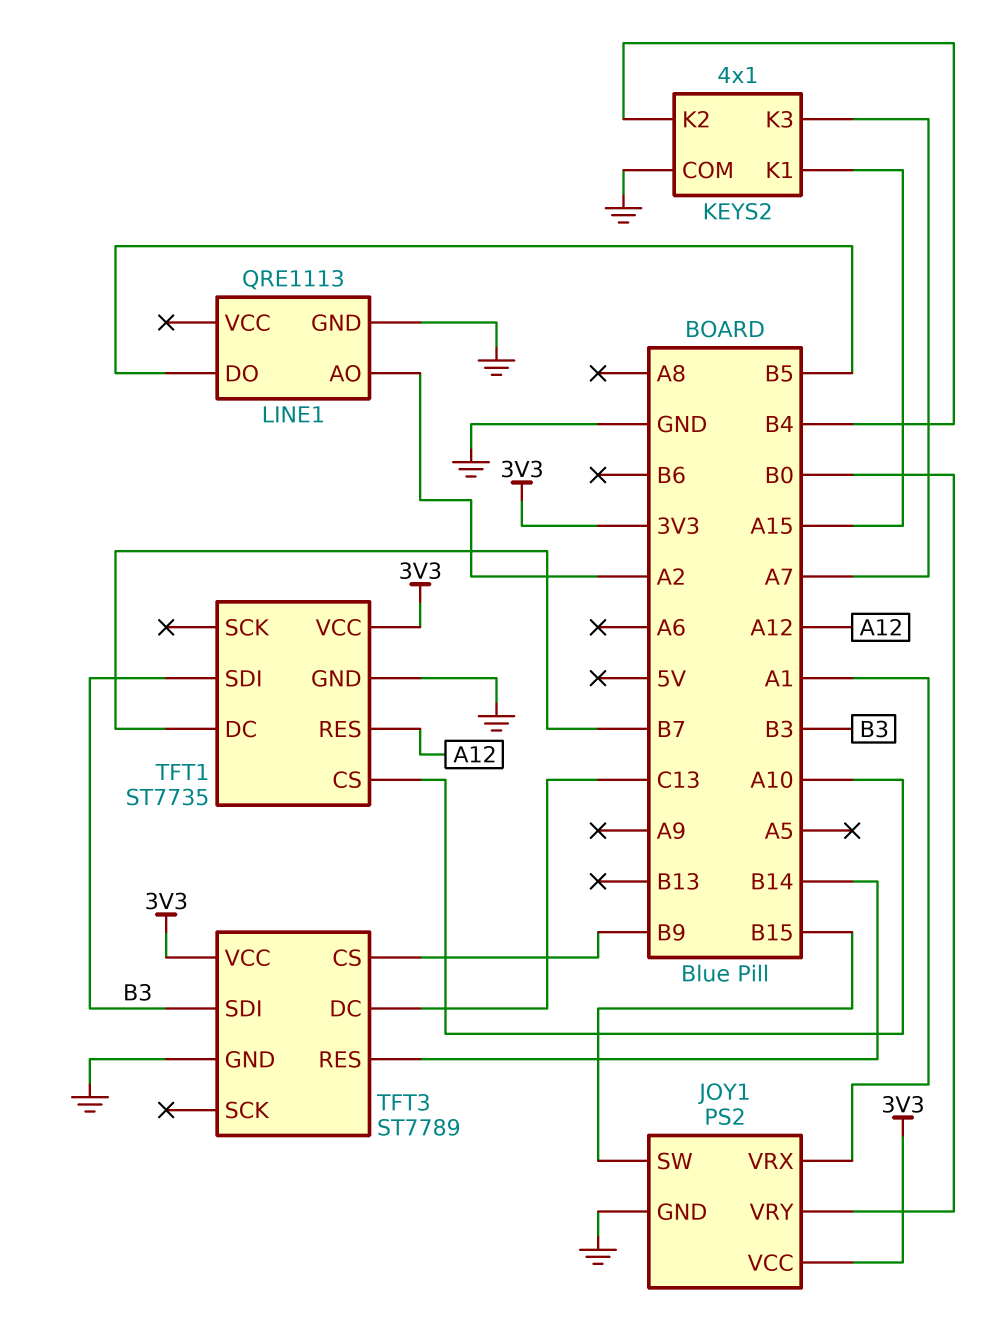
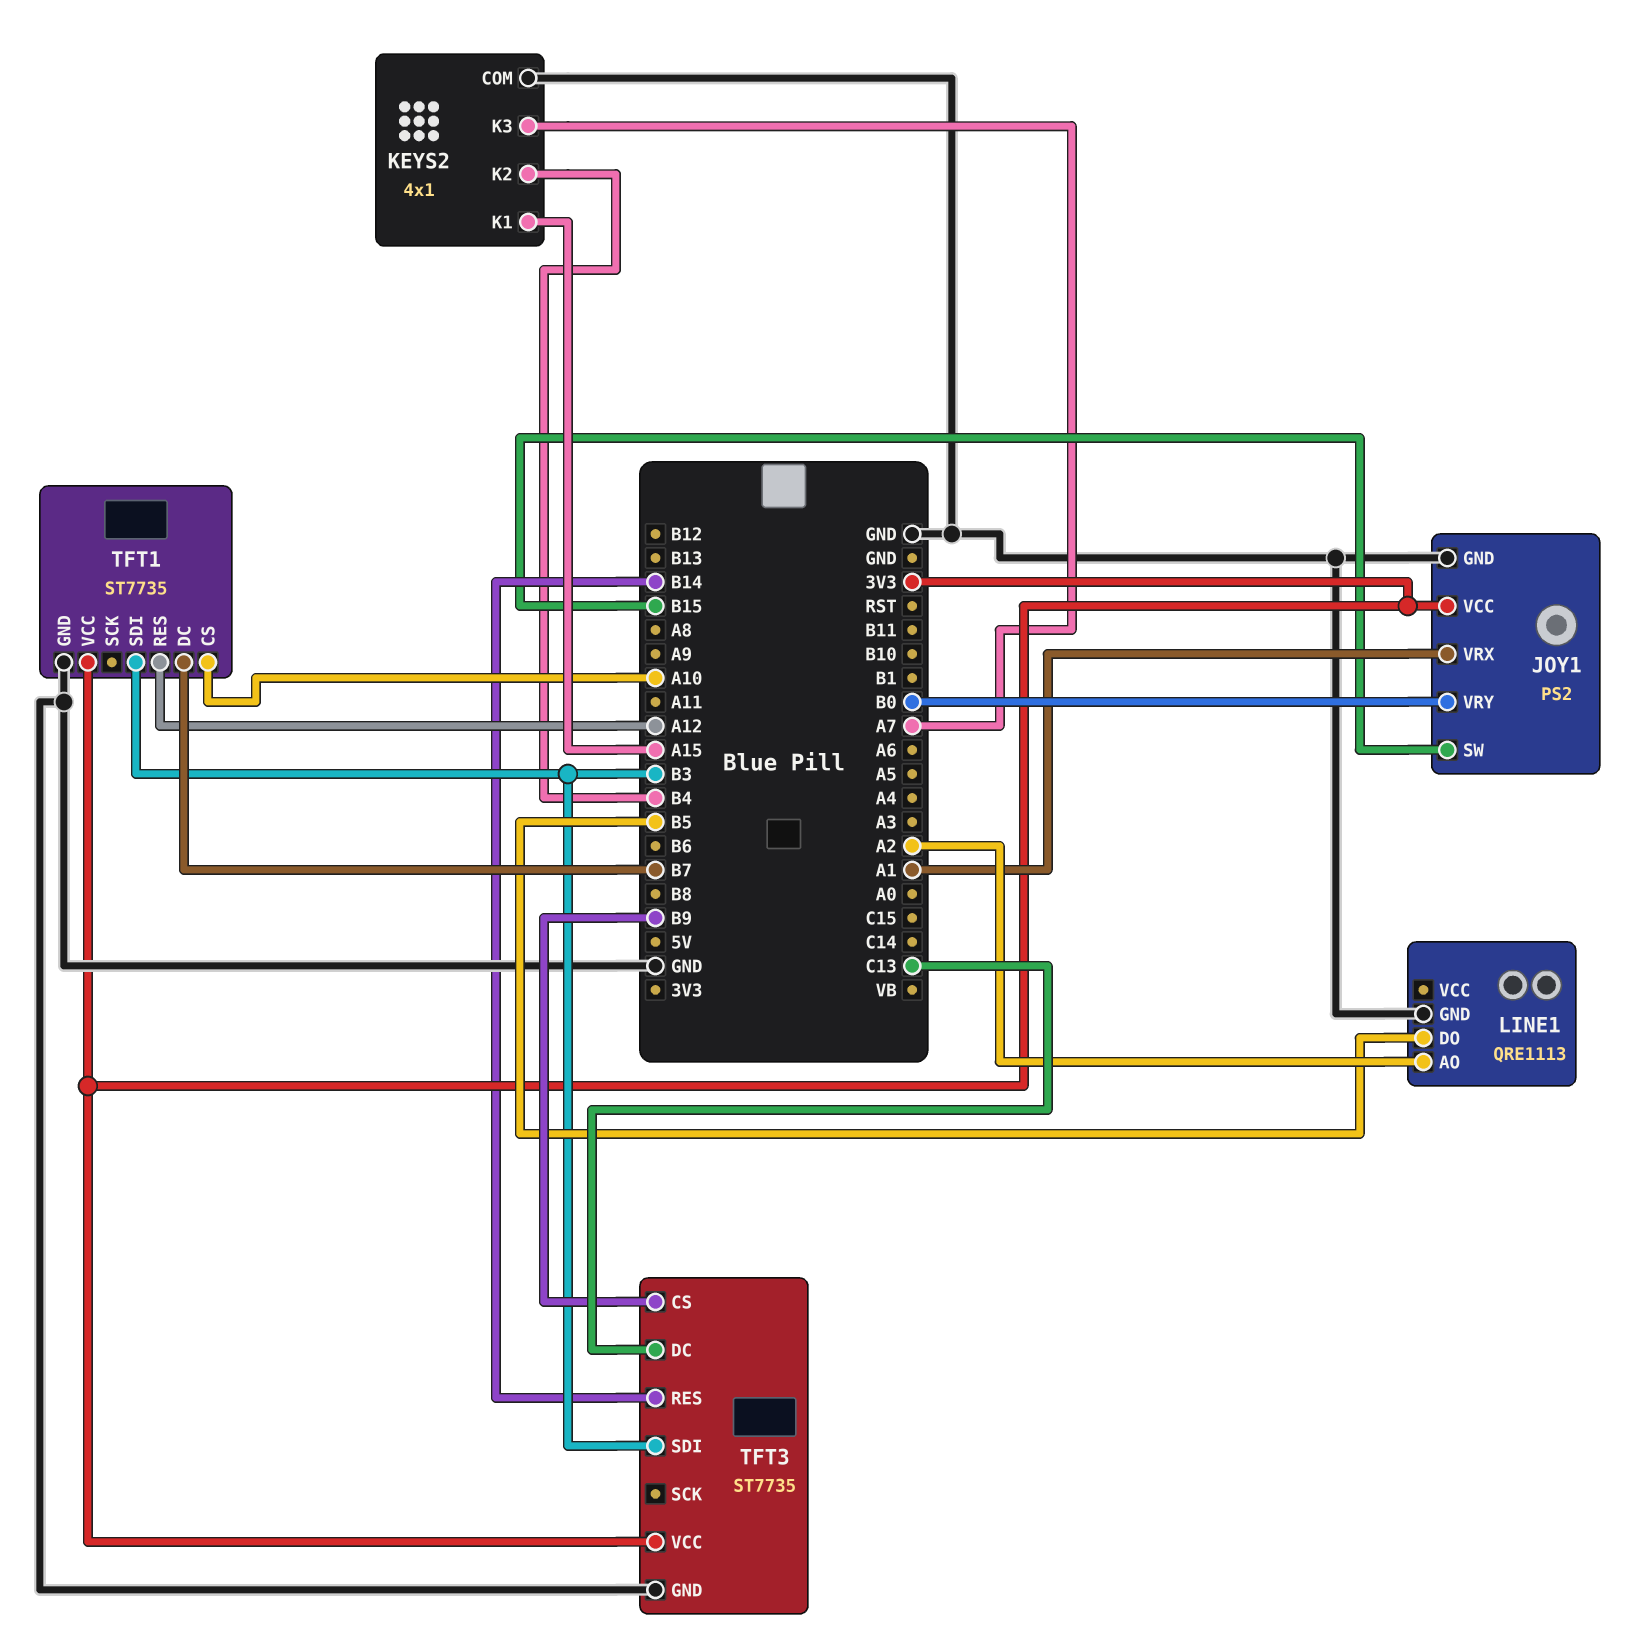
TFT3: ST7789 -> ST7735

